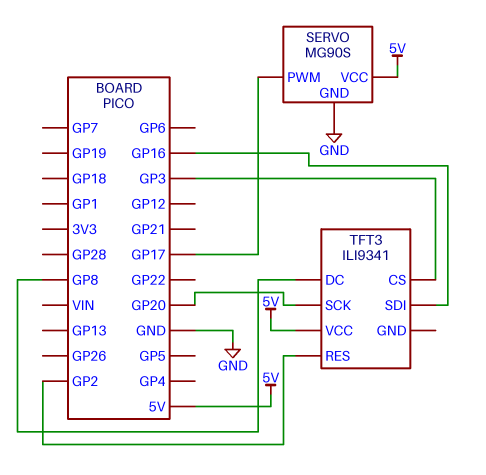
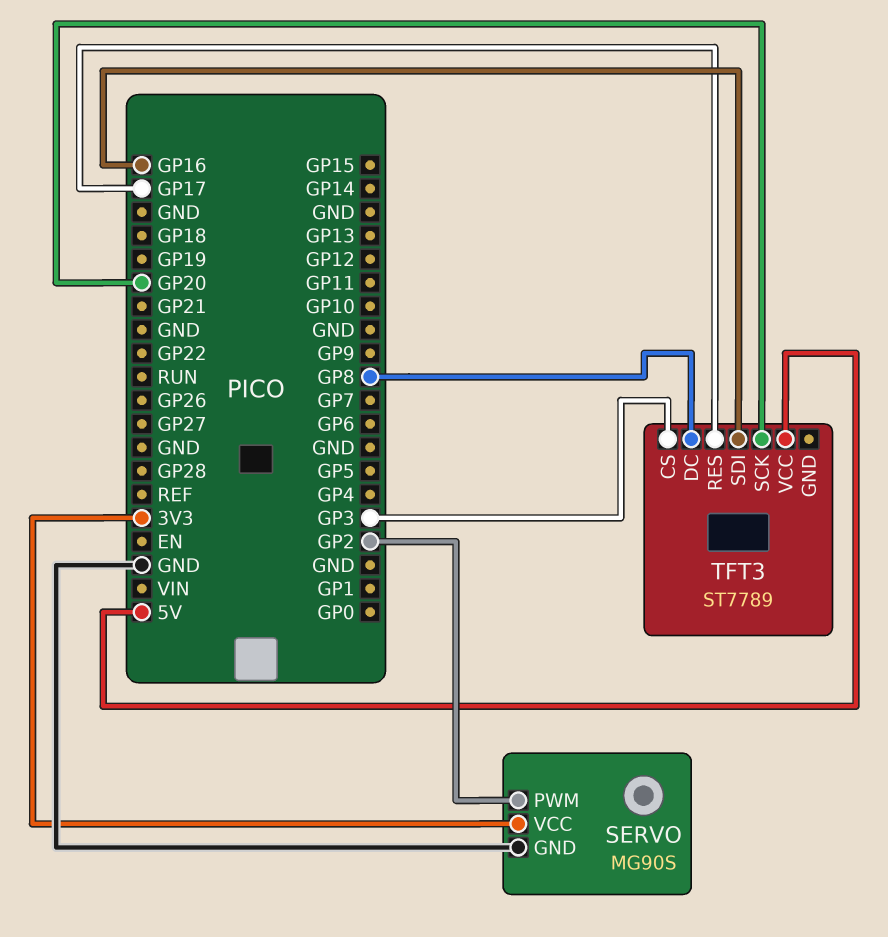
SERVO pin PWM: GP17 -> GP2
SERVO pin VCC: 5V -> 3V3
TFT3: ILI9341 -> ST7789
TFT3 pin RES: GP2 -> GP17

